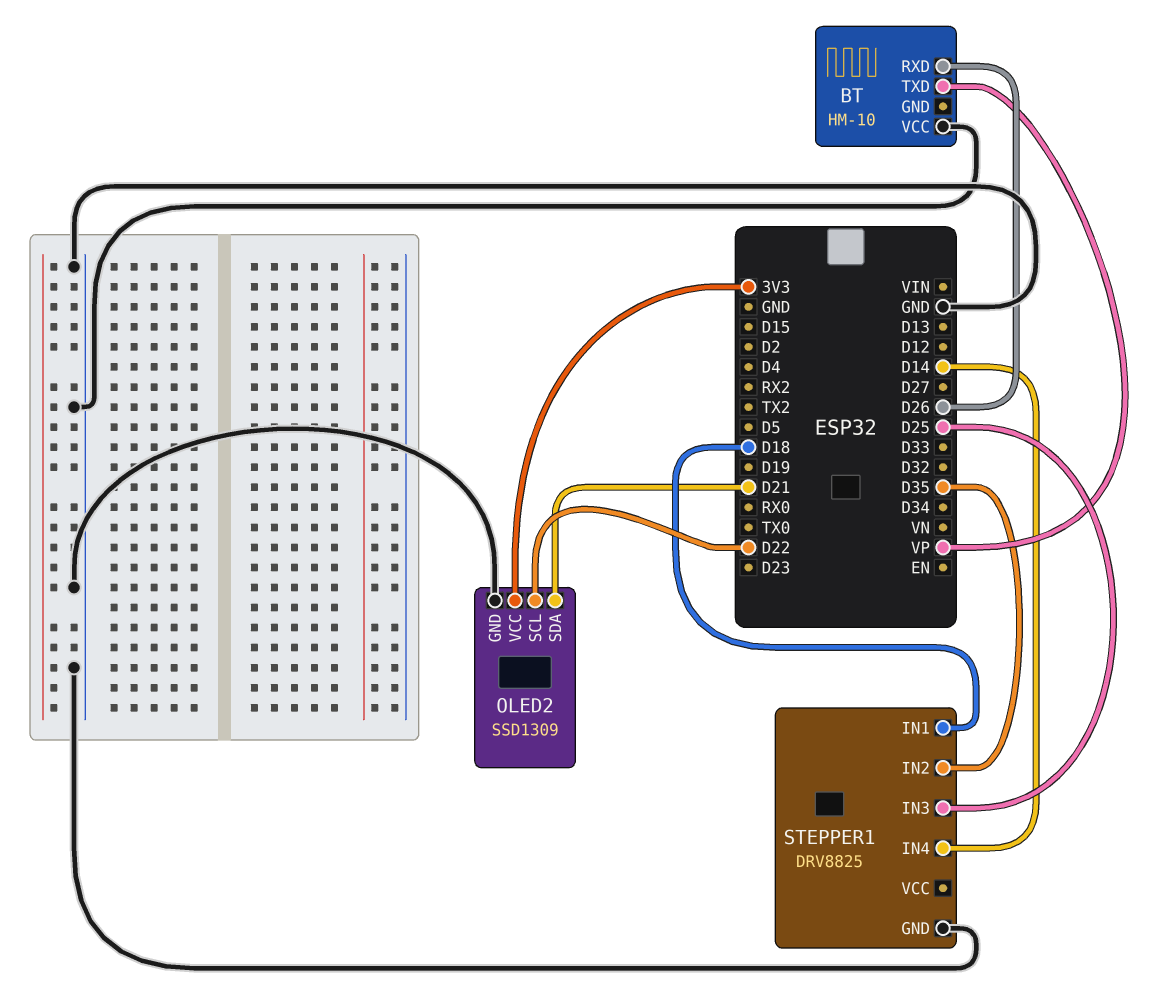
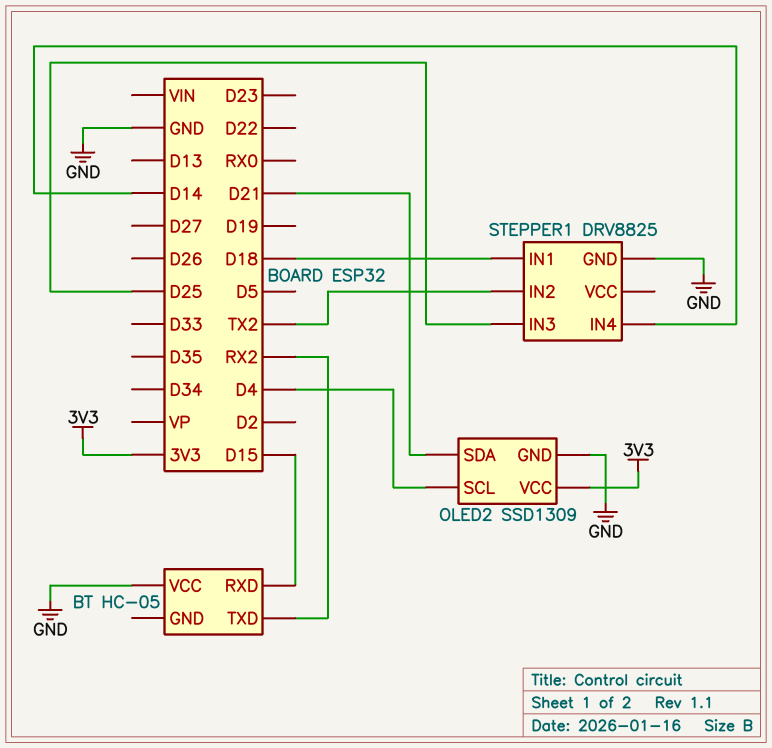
BT: HM-10 -> HC-05
BT pin RXD: D26 -> D15
BT pin TXD: VP -> RX2
OLED2 pin SCL: D22 -> D4
STEPPER1 pin IN2: D35 -> TX2

